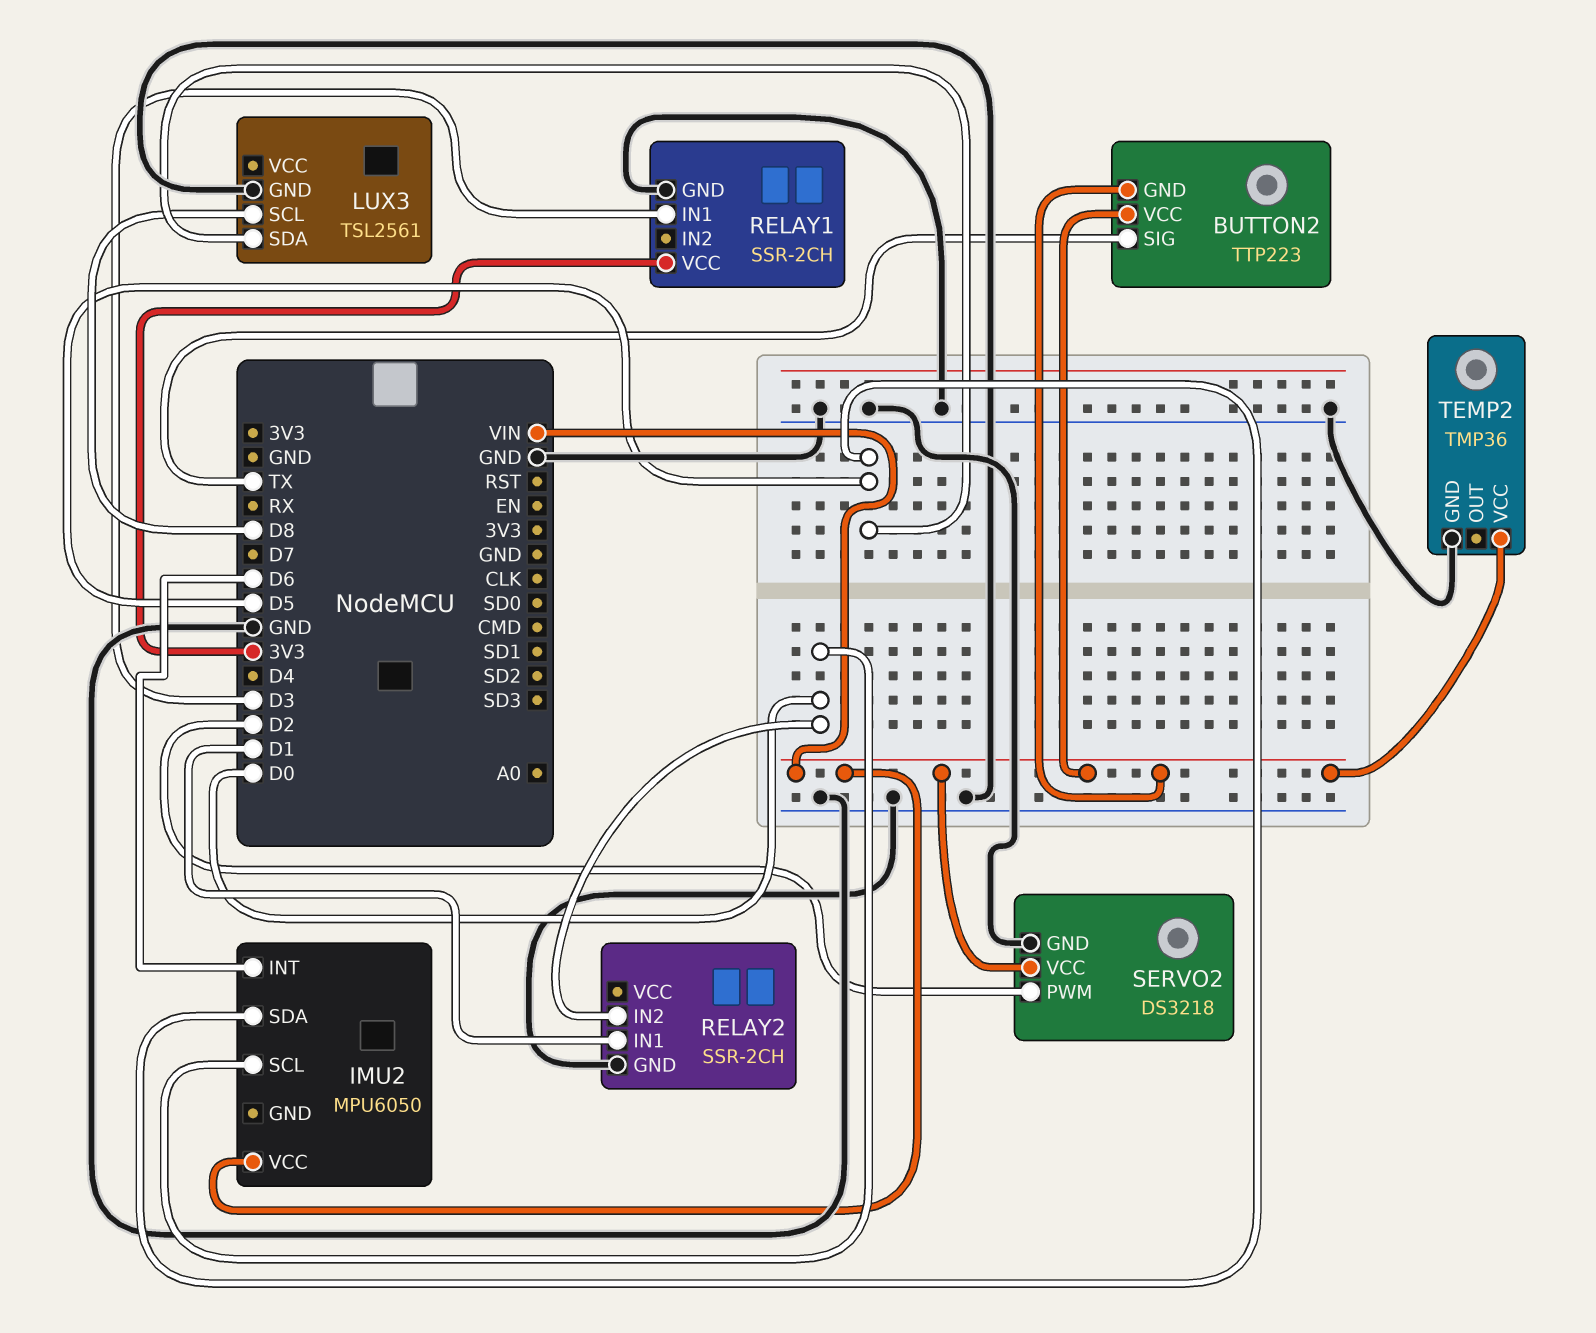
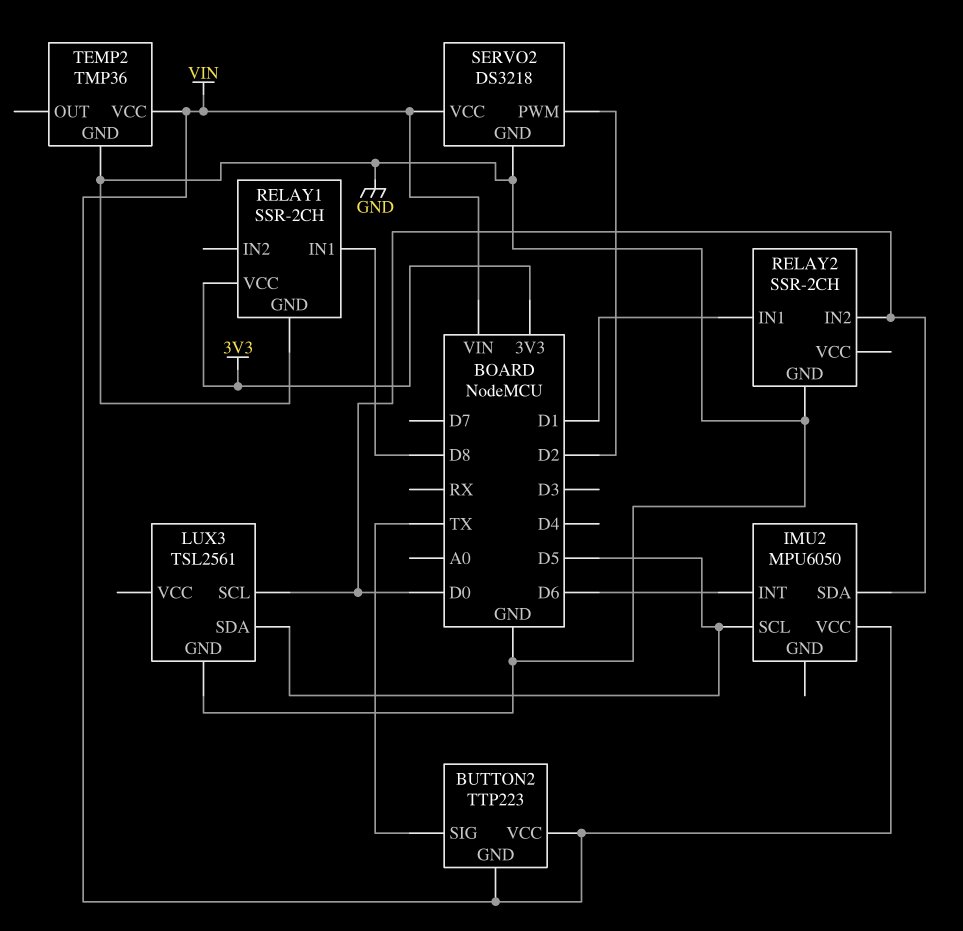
IMU2 pin SCL: D0 -> D5
IMU2 pin SDA: D5 -> D0
LUX3 pin SCL: D8 -> D0
RELAY1 pin IN1: D3 -> D8

